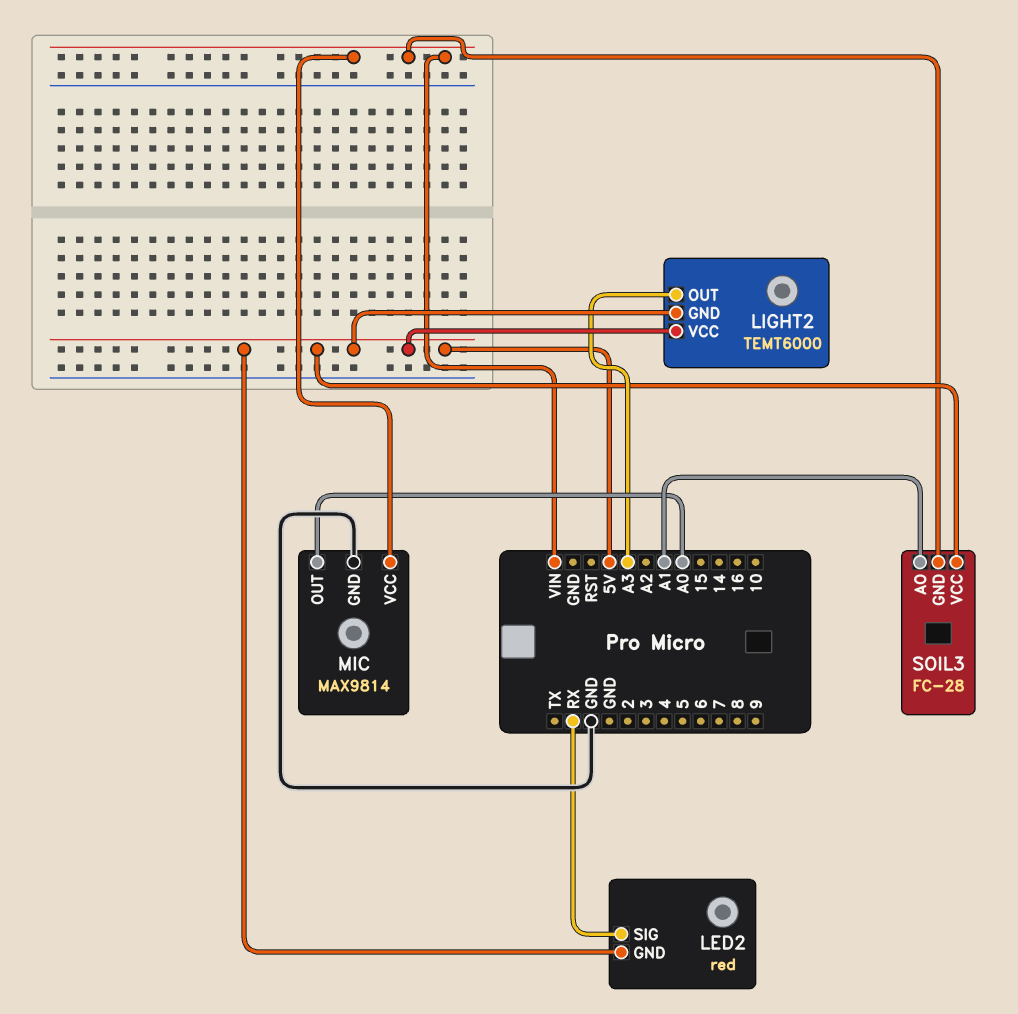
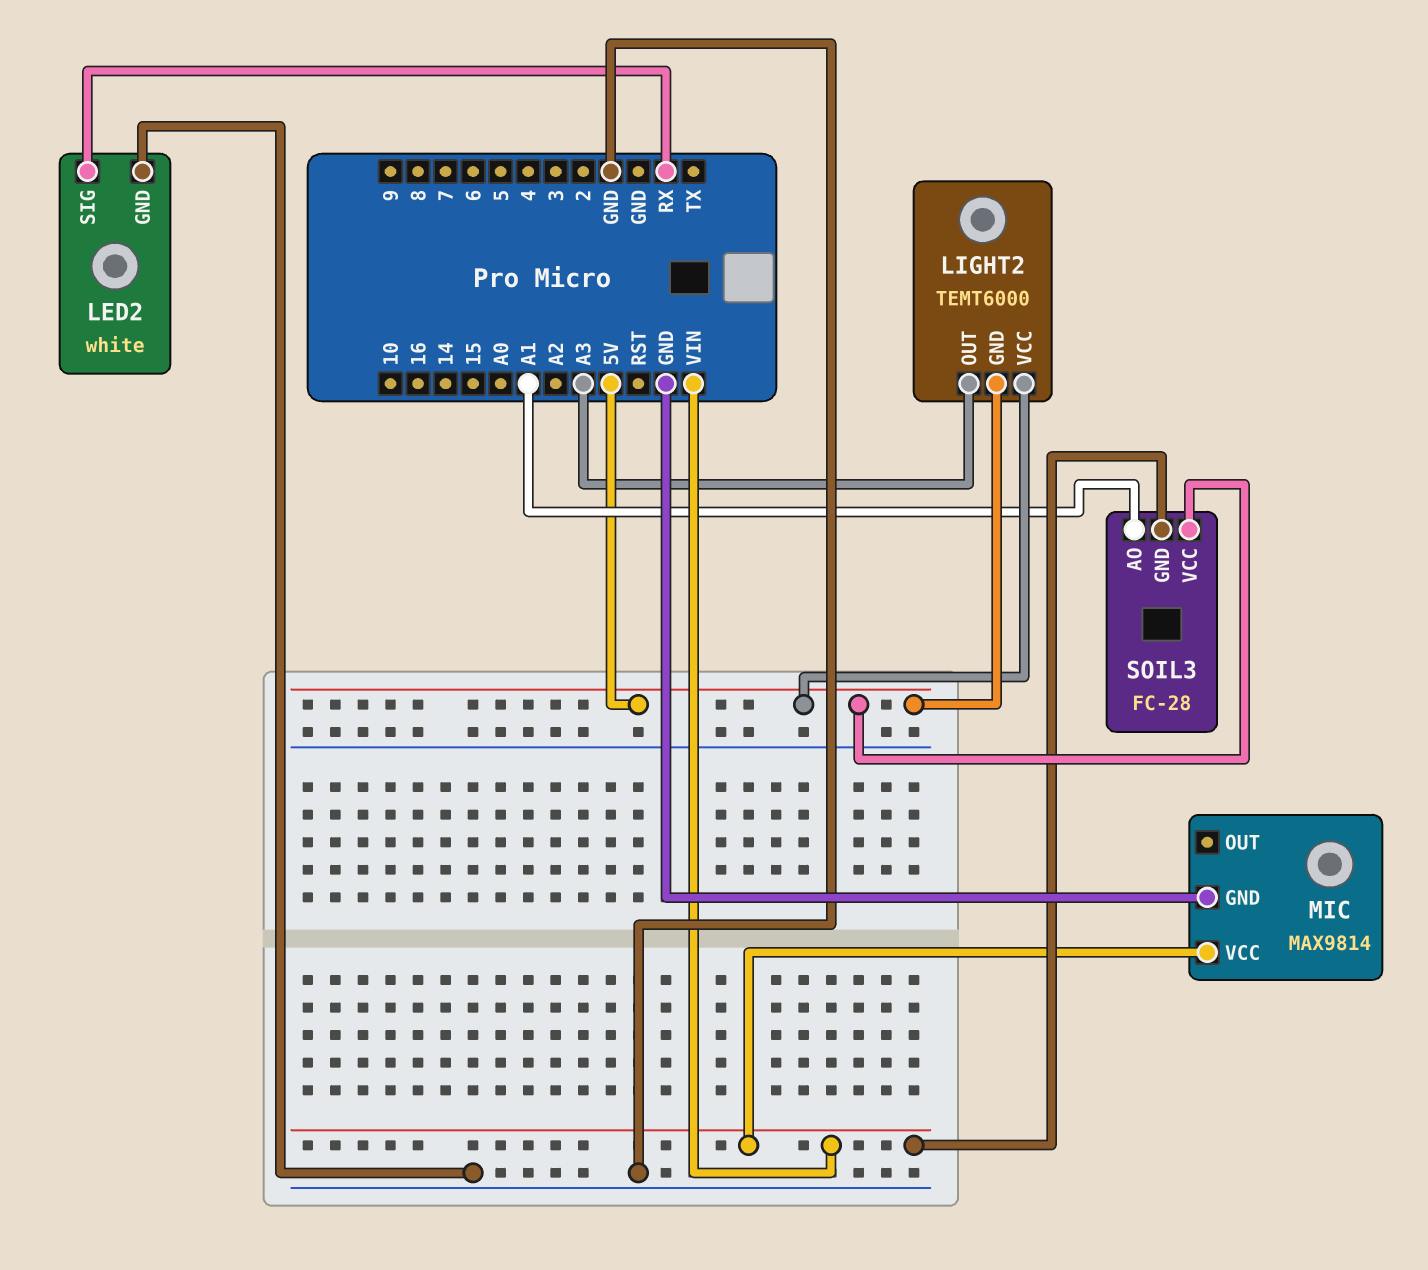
LED2: red -> white
LED2 pin GND: 5V -> GND
MIC pin OUT: A0 -> none

